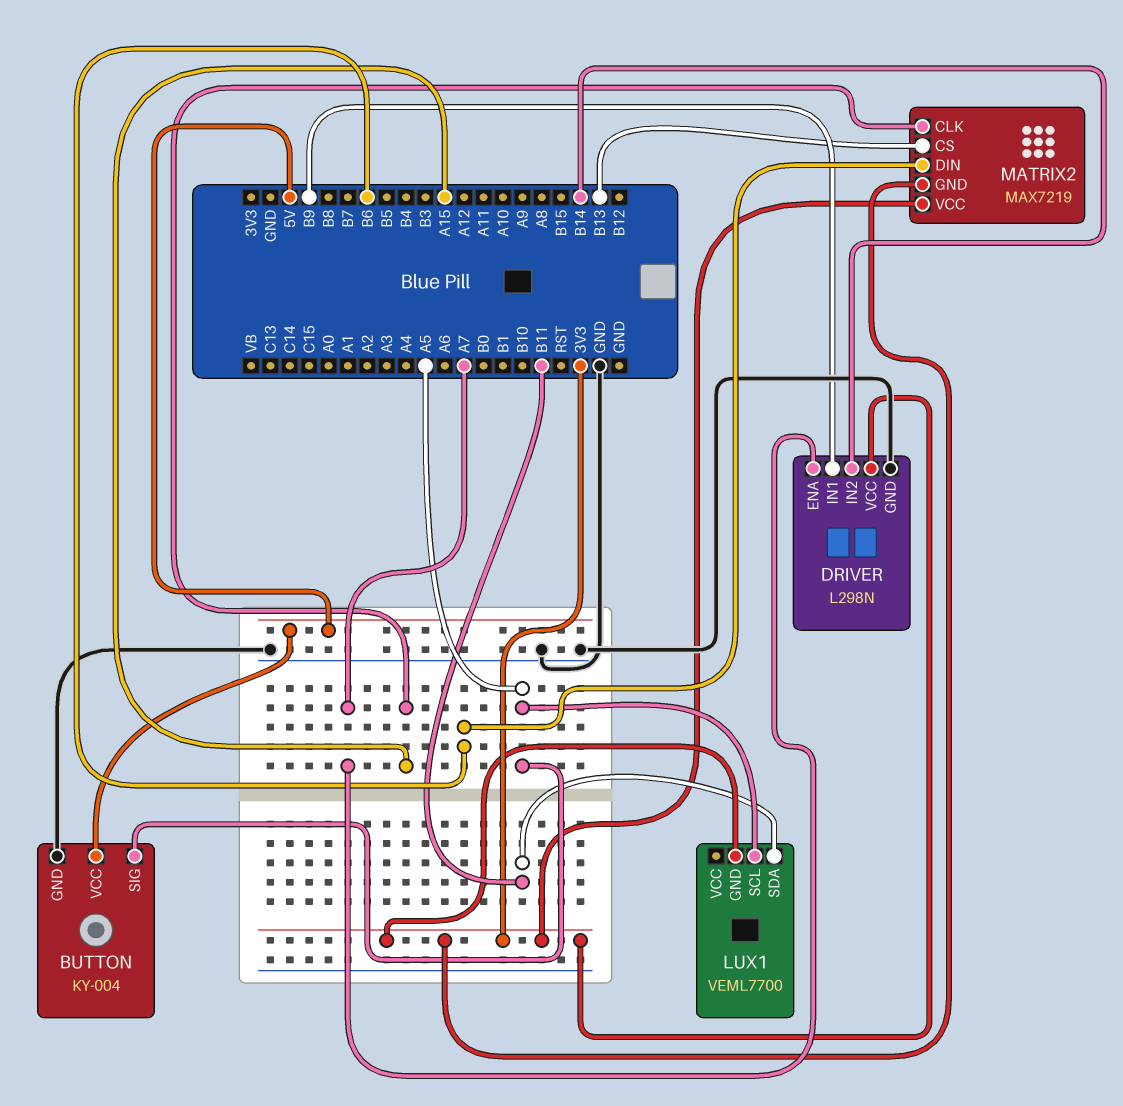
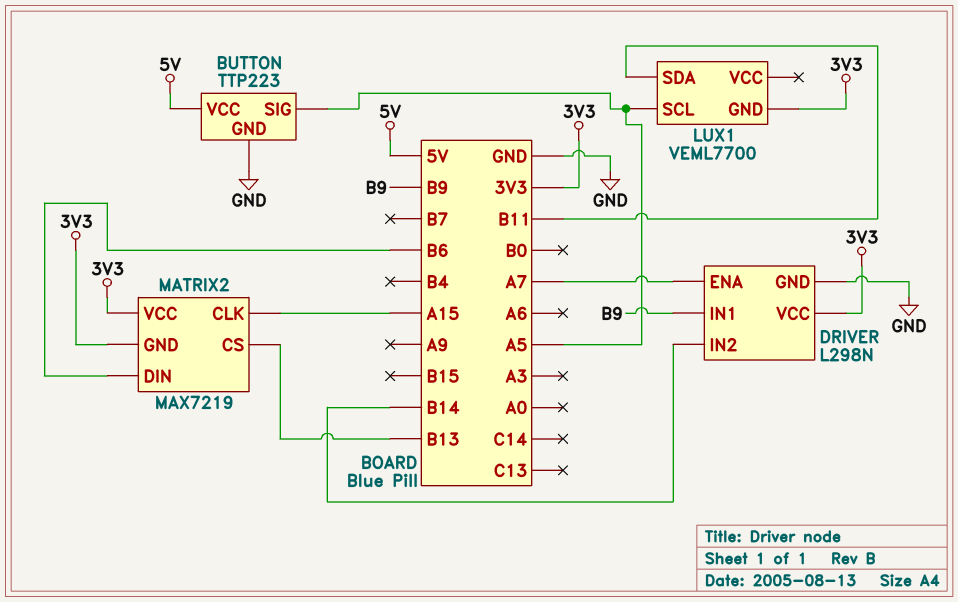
BUTTON: KY-004 -> TTP223

